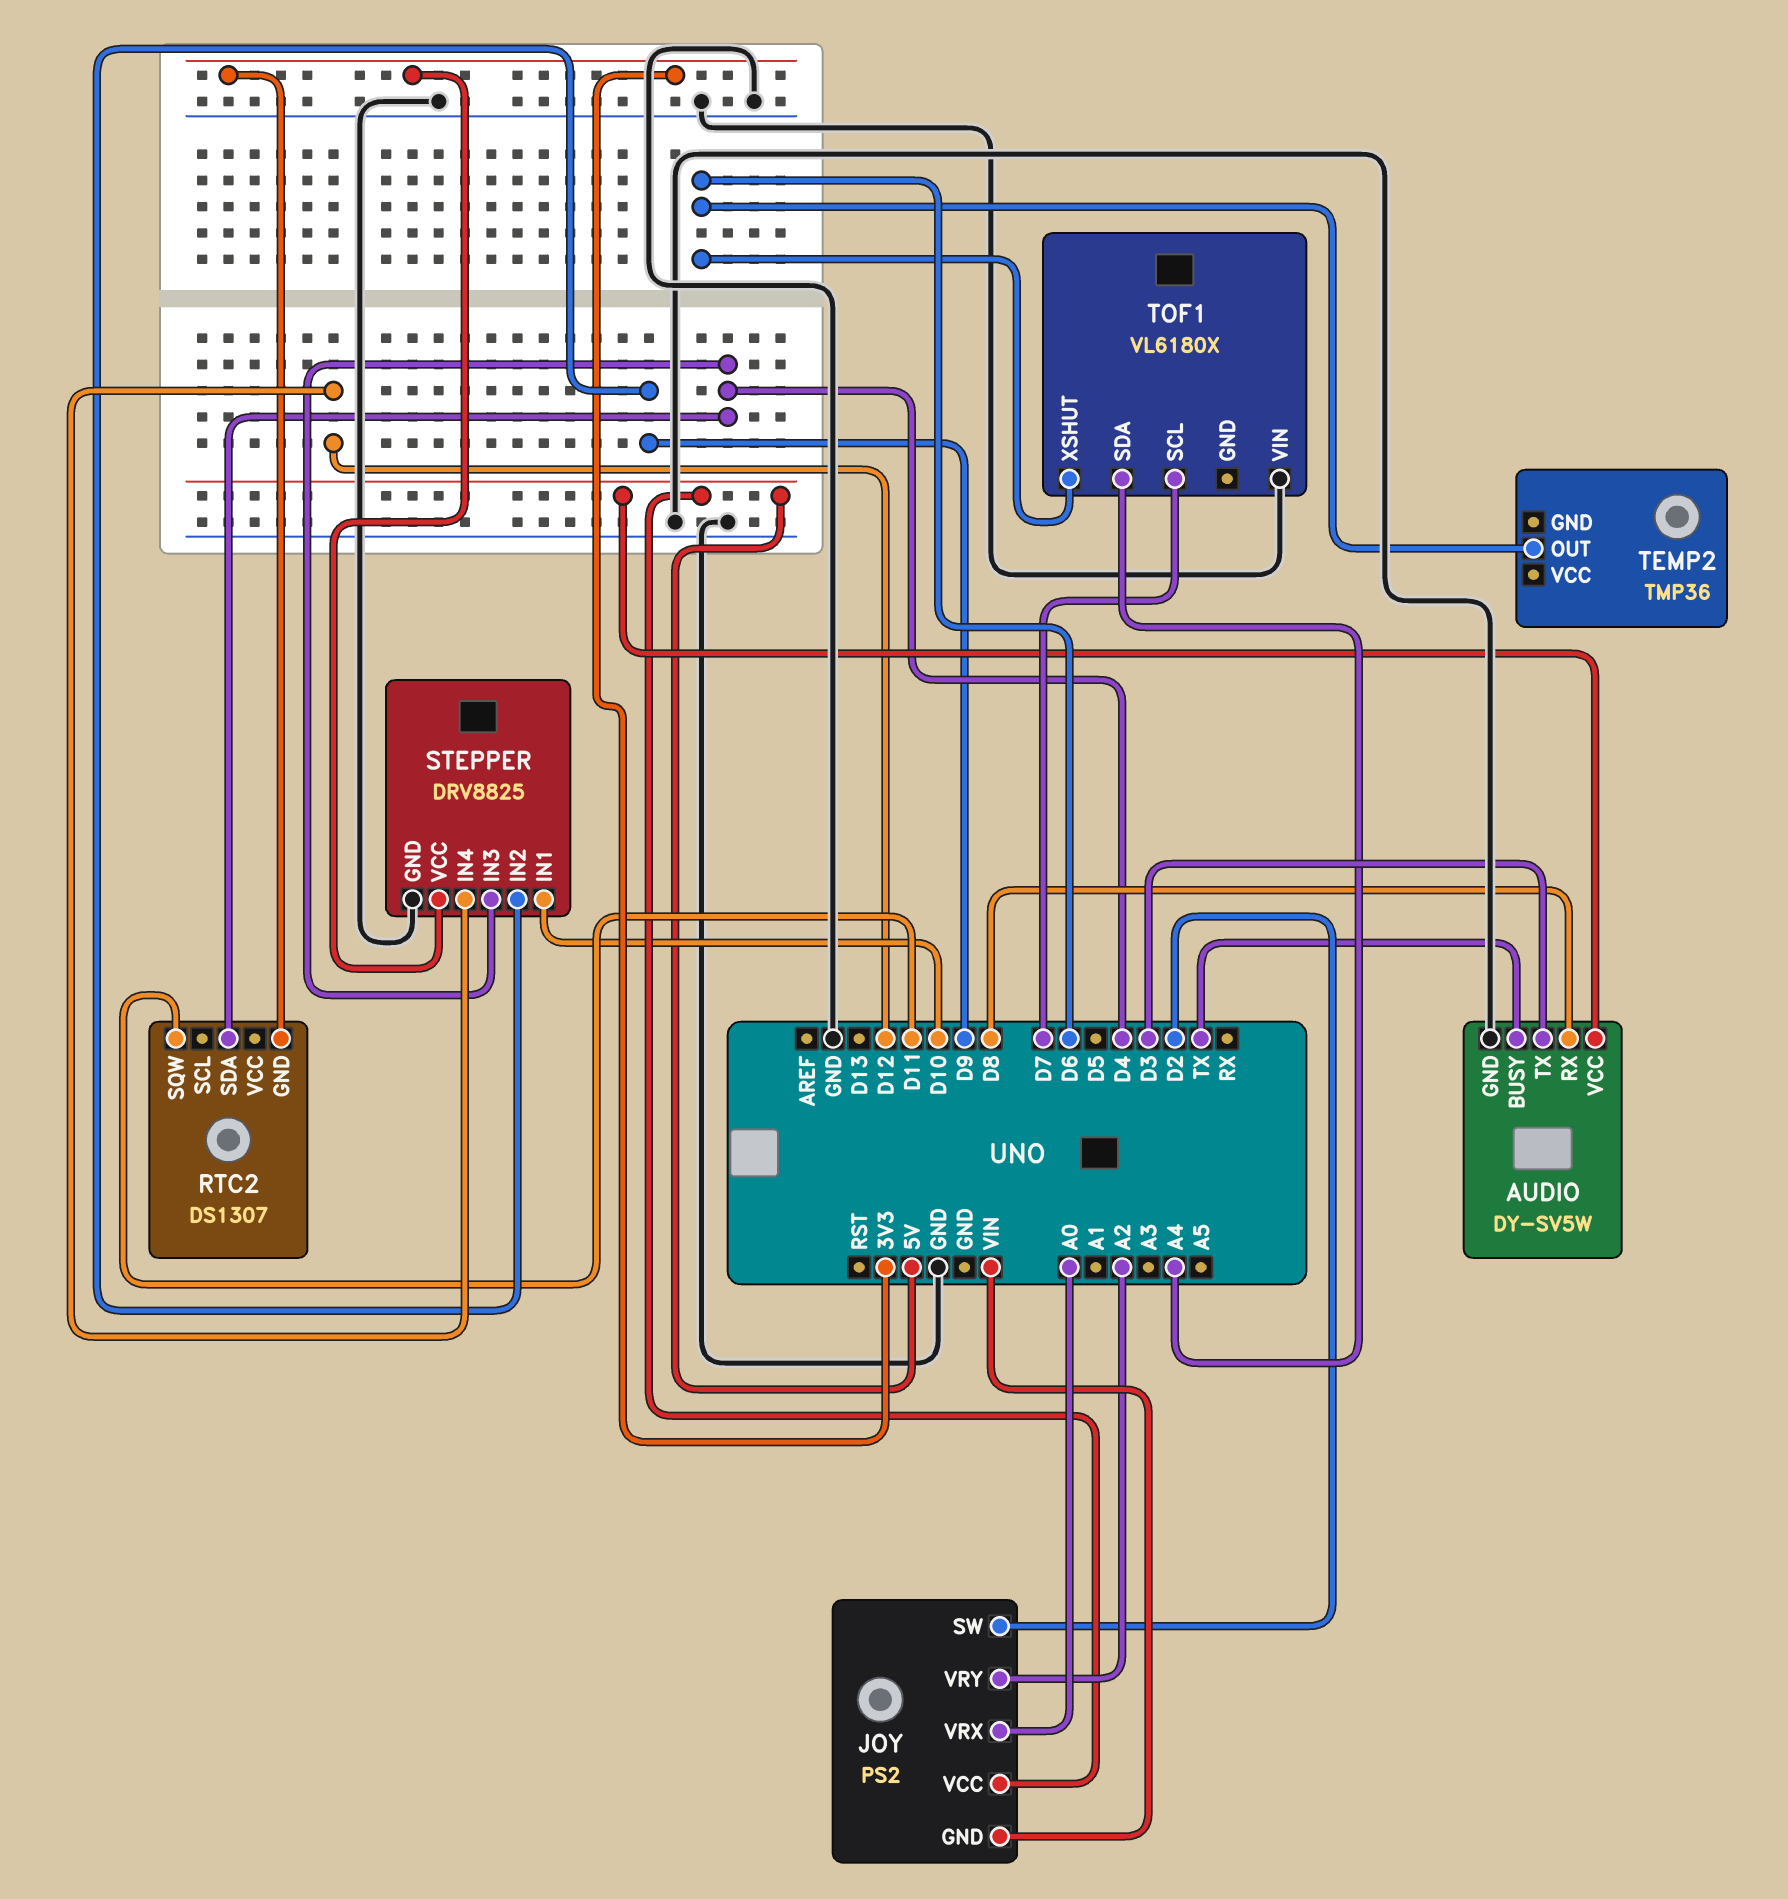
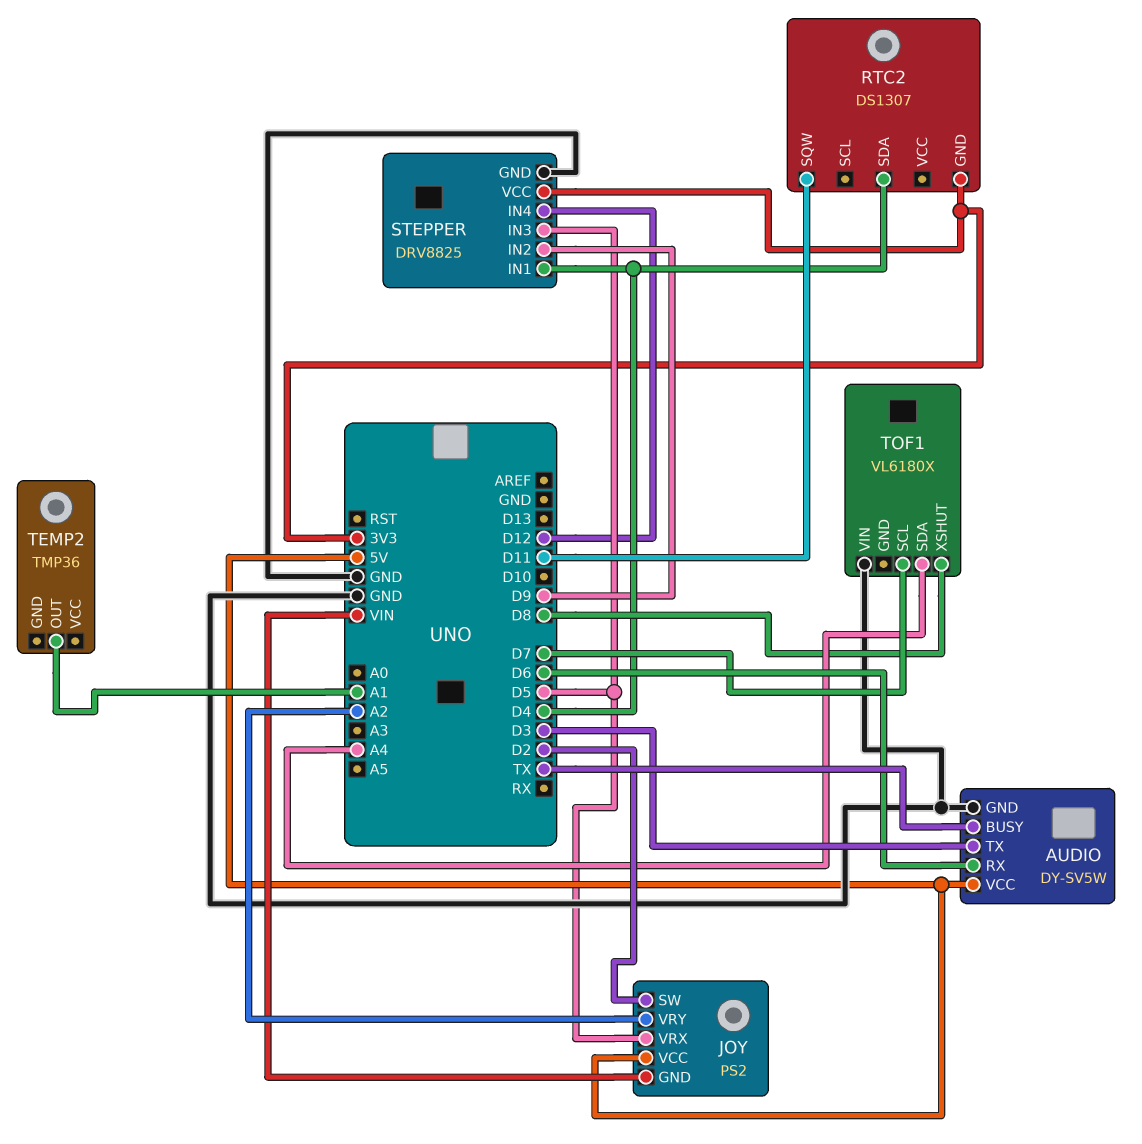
AUDIO pin RX: D8 -> D6
JOY pin VRX: A0 -> D5
STEPPER pin IN1: D10 -> D4
STEPPER pin IN3: D4 -> D5
TEMP2 pin OUT: D6 -> A1
TOF1 pin XSHUT: D6 -> D8

